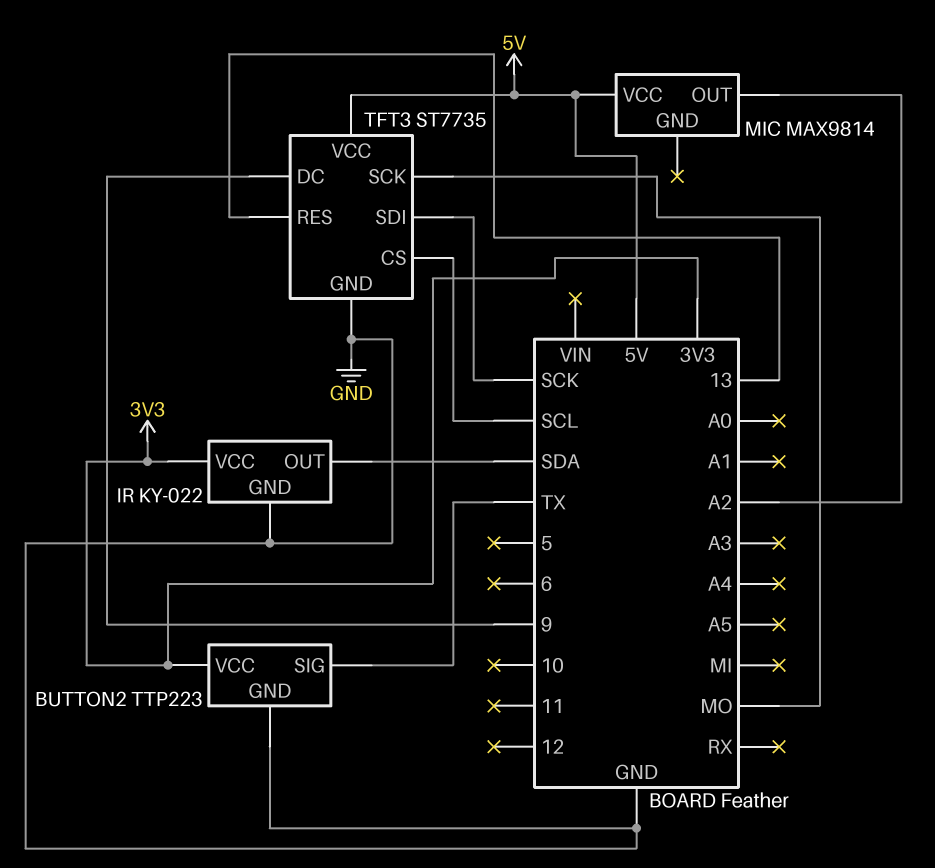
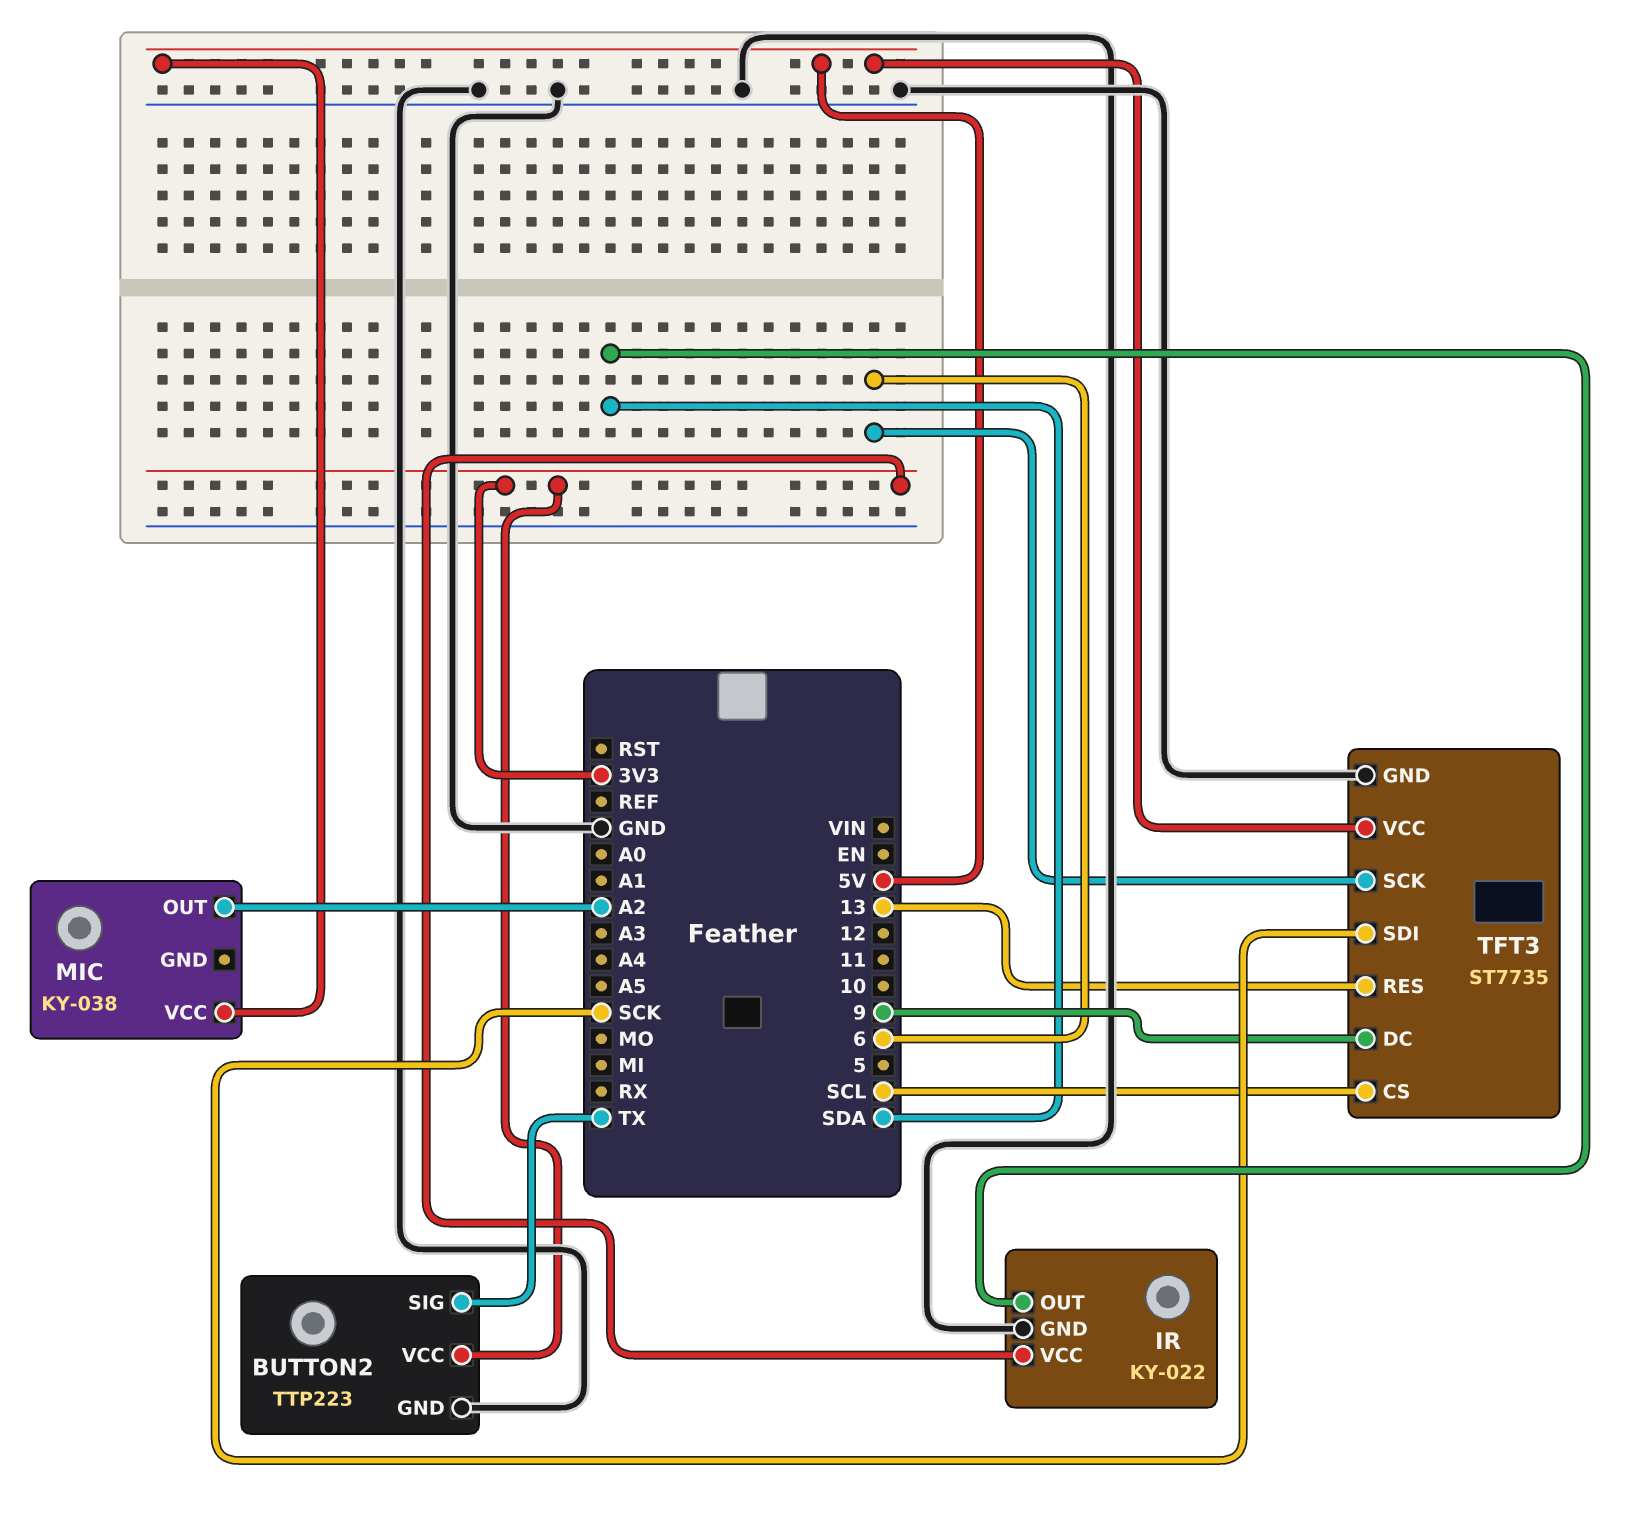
MIC: MAX9814 -> KY-038
TFT3 pin SCK: MO -> 6

